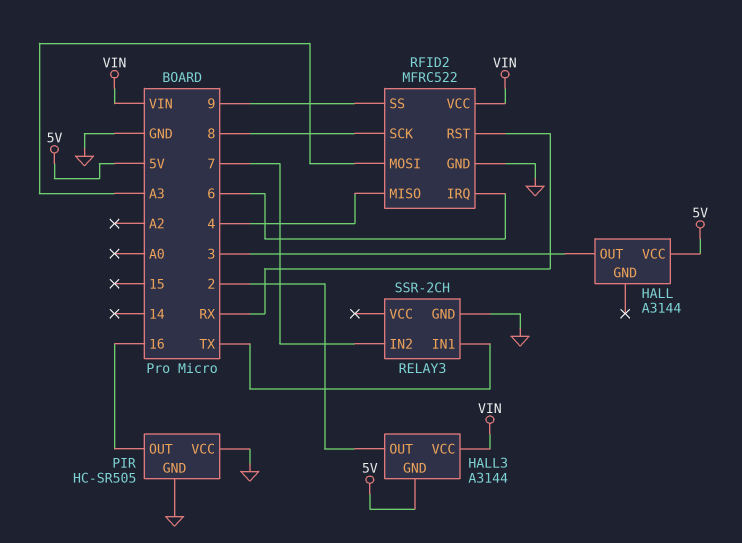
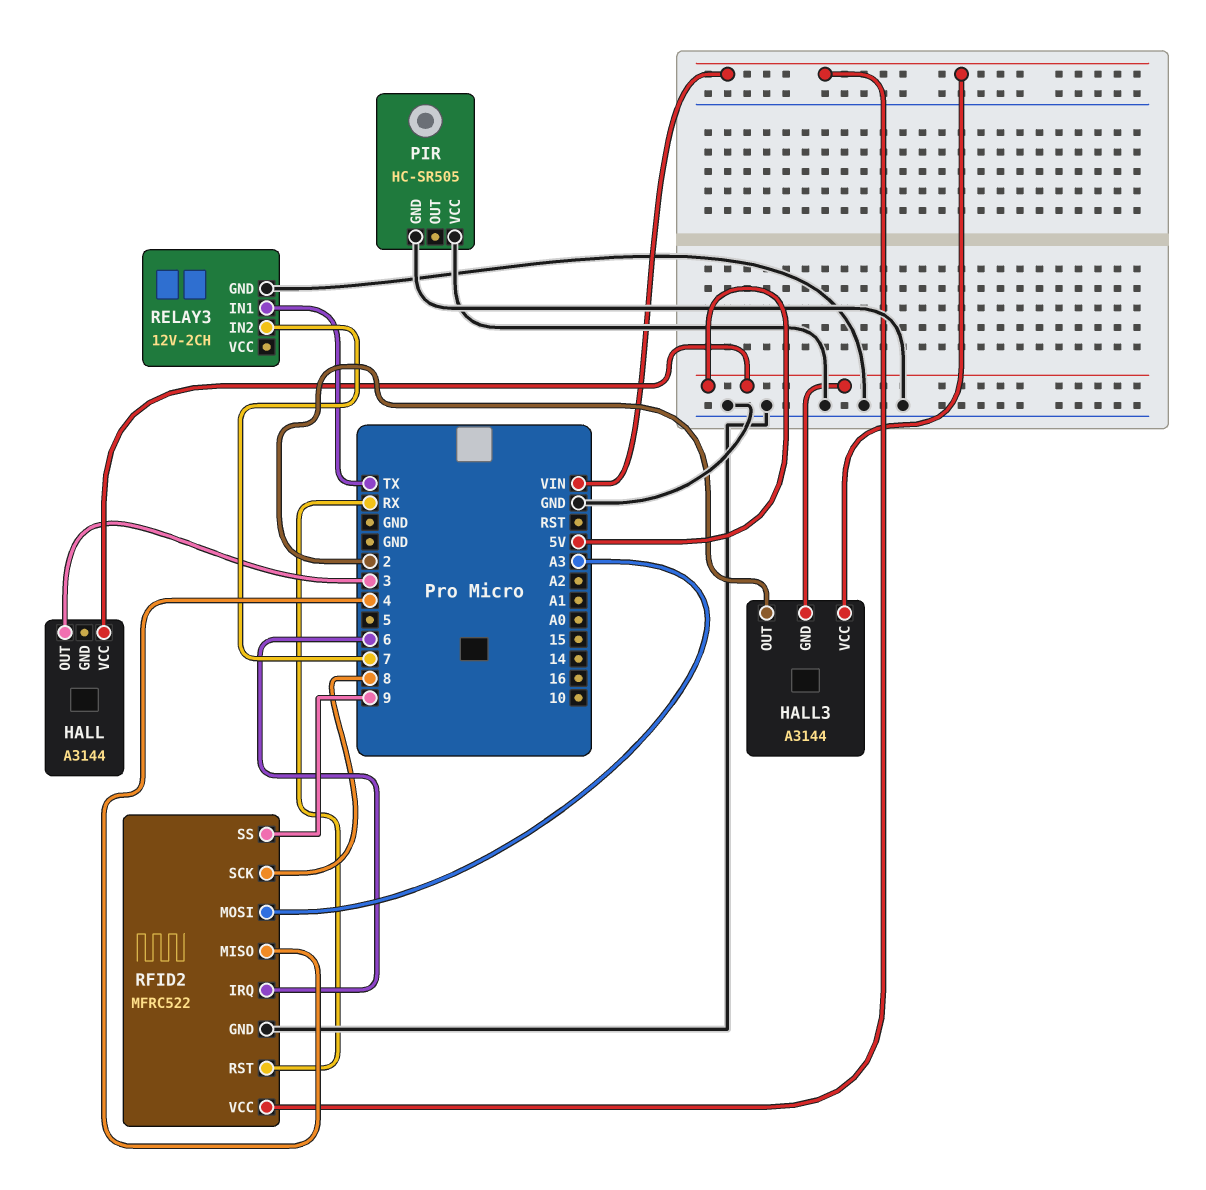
PIR pin OUT: 16 -> none
RELAY3: SSR-2CH -> 12V-2CH

